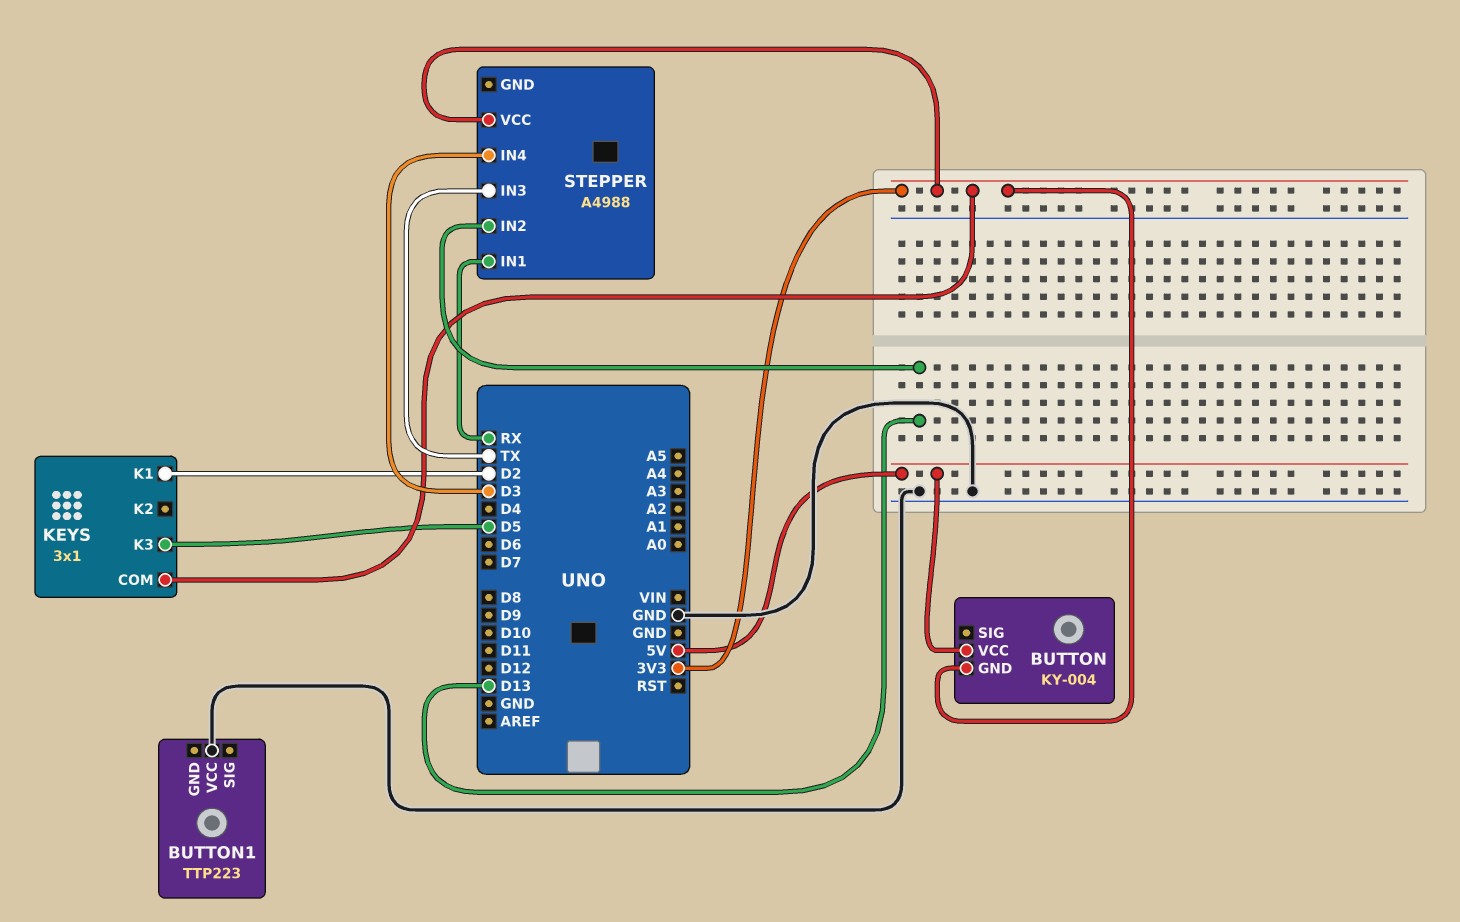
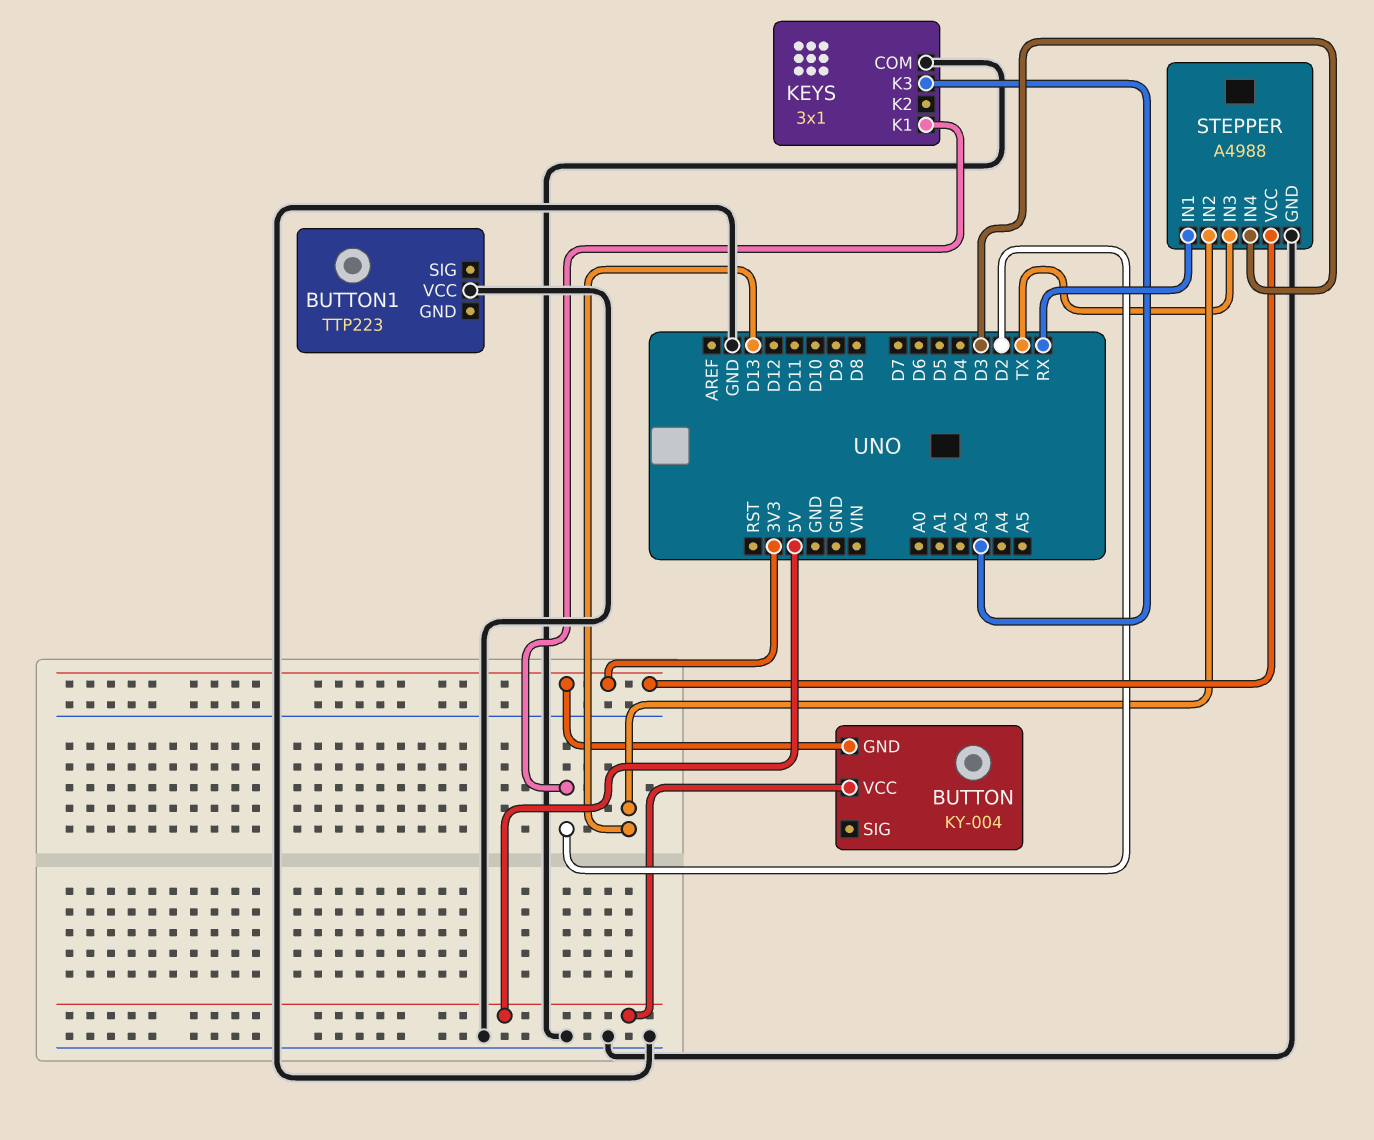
KEYS pin COM: 3V3 -> GND
KEYS pin K3: D5 -> A3
STEPPER pin GND: none -> GND

